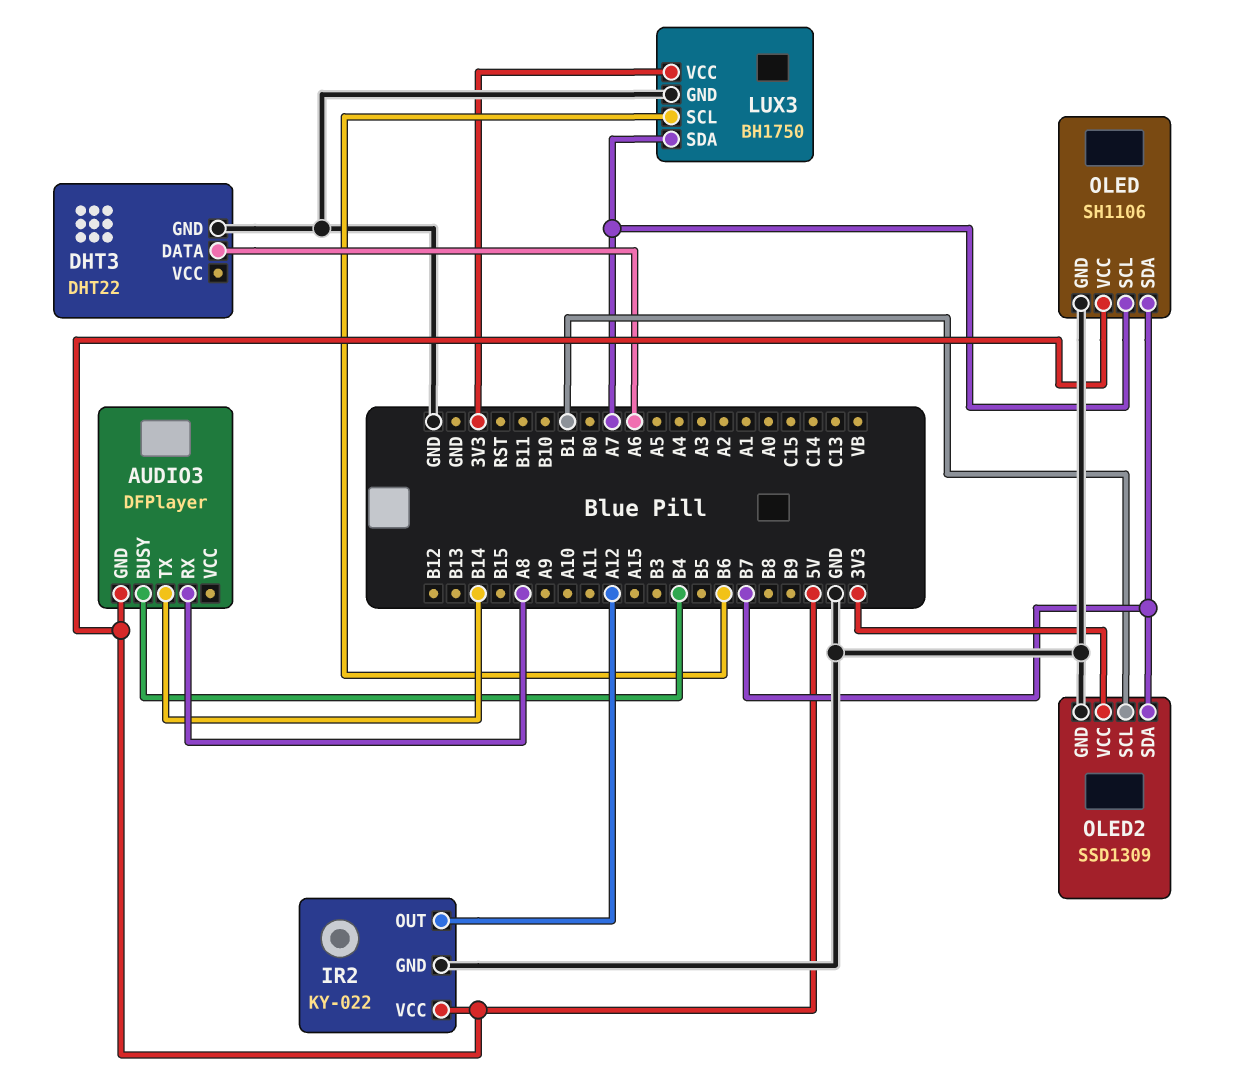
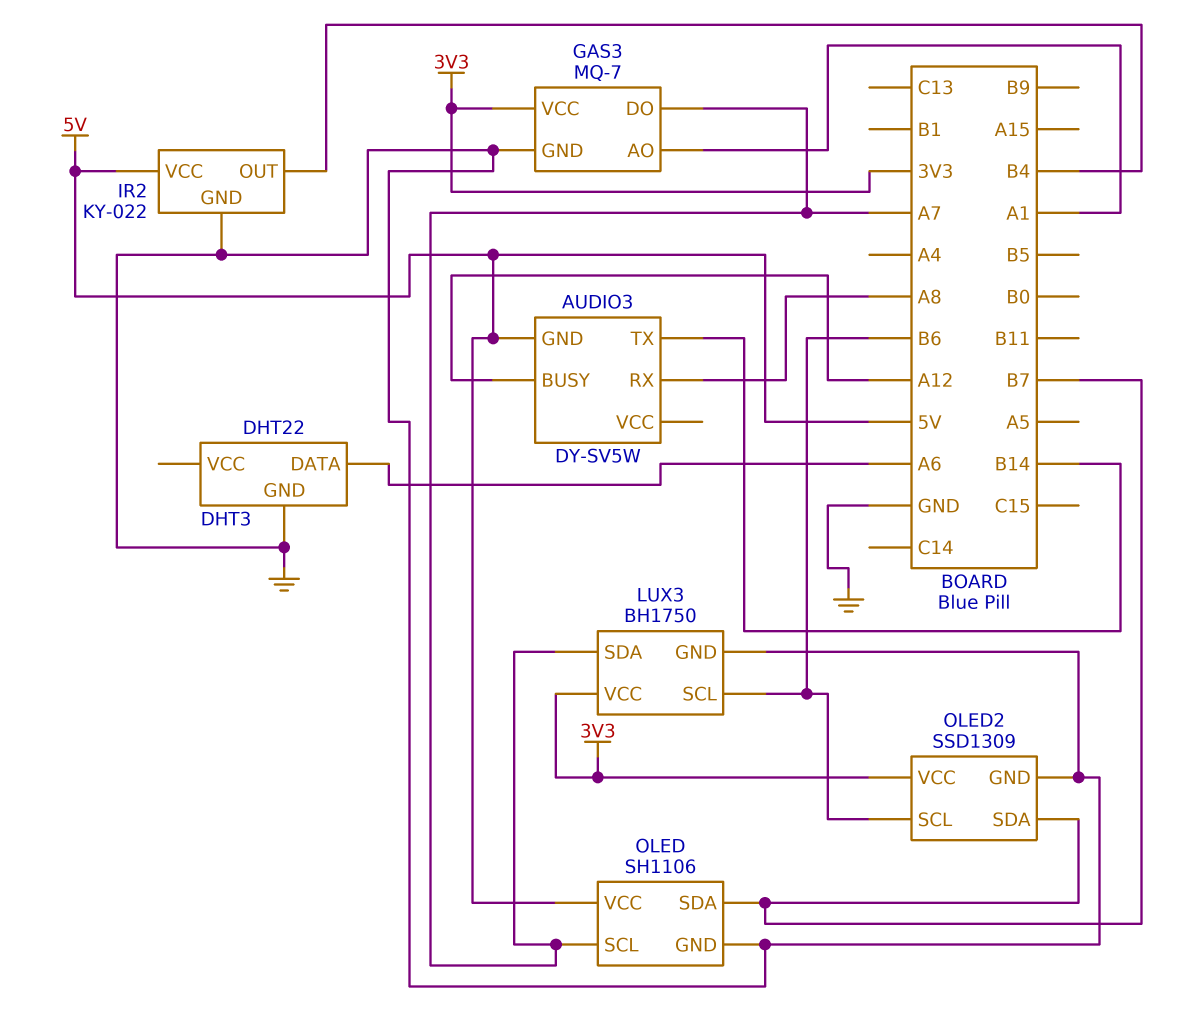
AUDIO3: DFPlayer -> DY-SV5W
AUDIO3 pin BUSY: B4 -> A12
GAS3: none -> MQ-7
GAS3 pin AO: none -> A1
GAS3 pin DO: none -> A7
GAS3 pin GND: none -> GND
GAS3 pin VCC: none -> 3V3
IR2 pin OUT: A12 -> B4
OLED2 pin SCL: B1 -> B6

